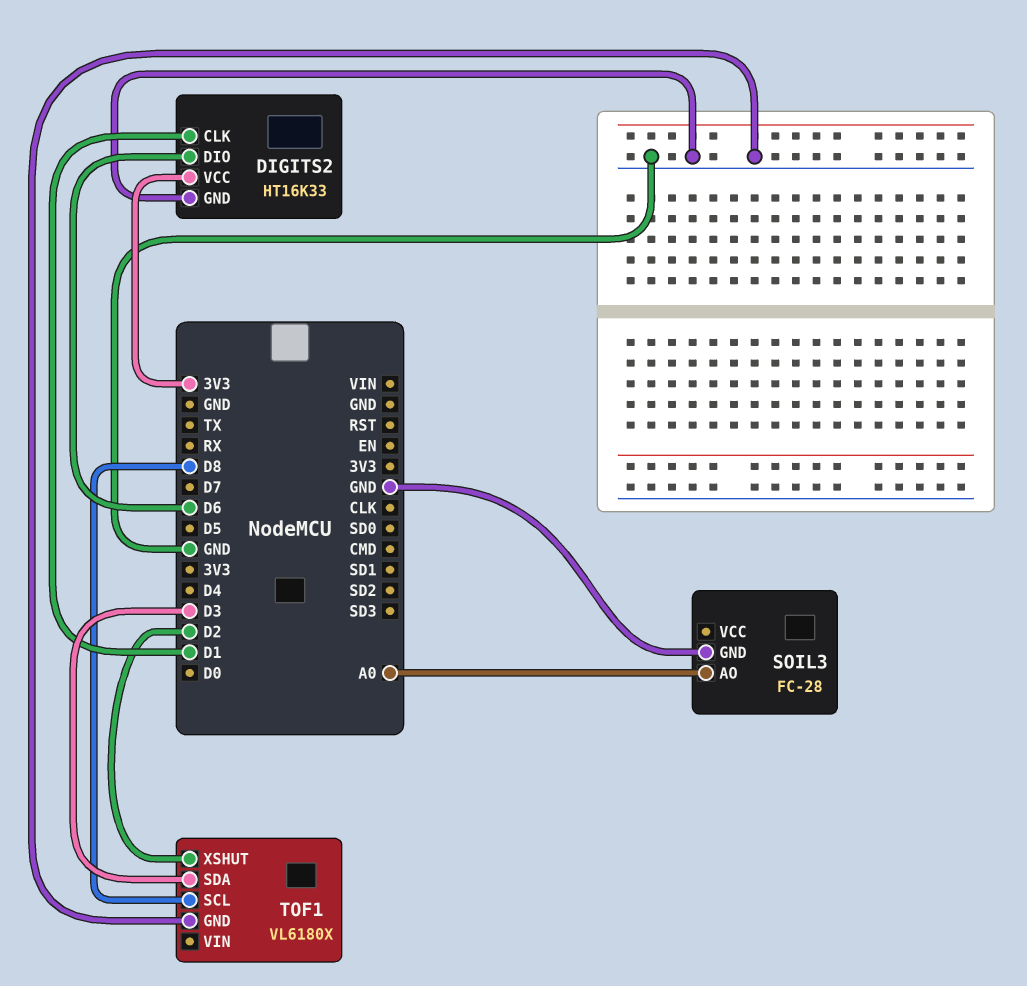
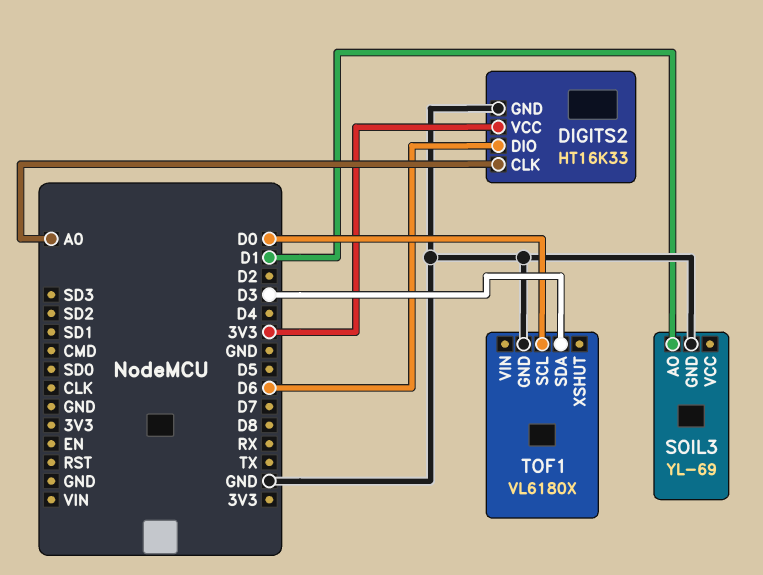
DIGITS2 pin CLK: D1 -> A0
SOIL3: FC-28 -> YL-69
SOIL3 pin AO: A0 -> D1
TOF1 pin SCL: D8 -> D0
TOF1 pin XSHUT: D2 -> none

